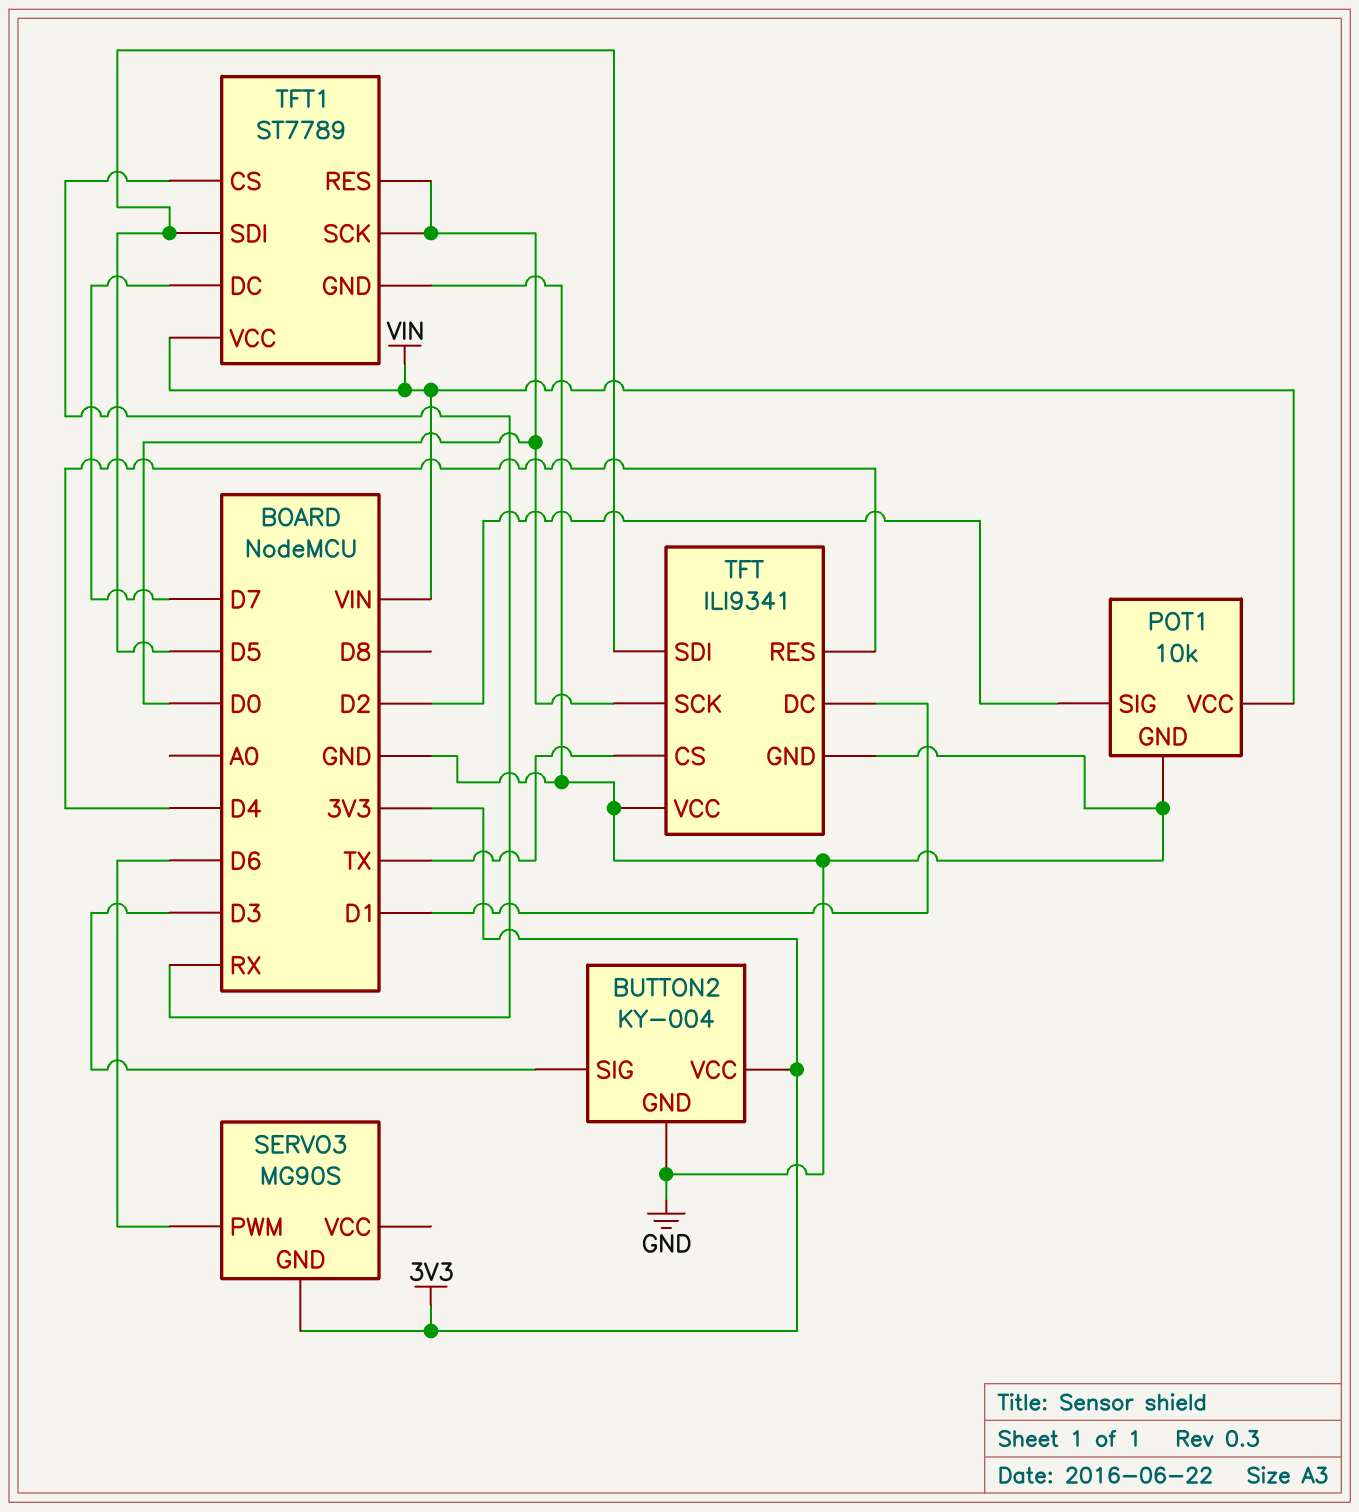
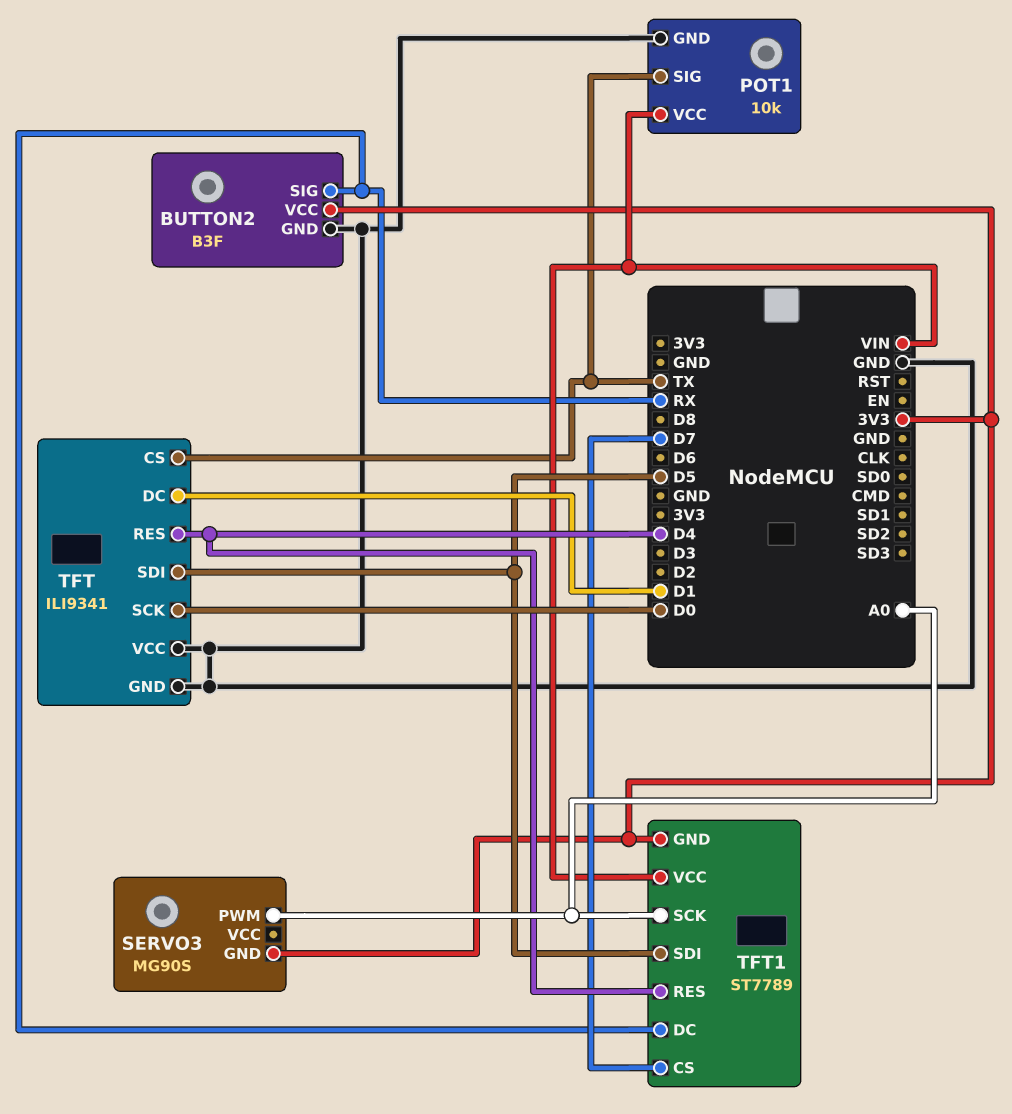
BUTTON2: KY-004 -> B3F
BUTTON2 pin SIG: D3 -> RX
POT1 pin SIG: D2 -> TX
SERVO3 pin PWM: D6 -> A0
TFT1 pin CS: RX -> D7
TFT1 pin DC: D7 -> RX
TFT1 pin GND: GND -> 3V3
TFT1 pin RES: D0 -> D4
TFT1 pin SCK: D0 -> A0

